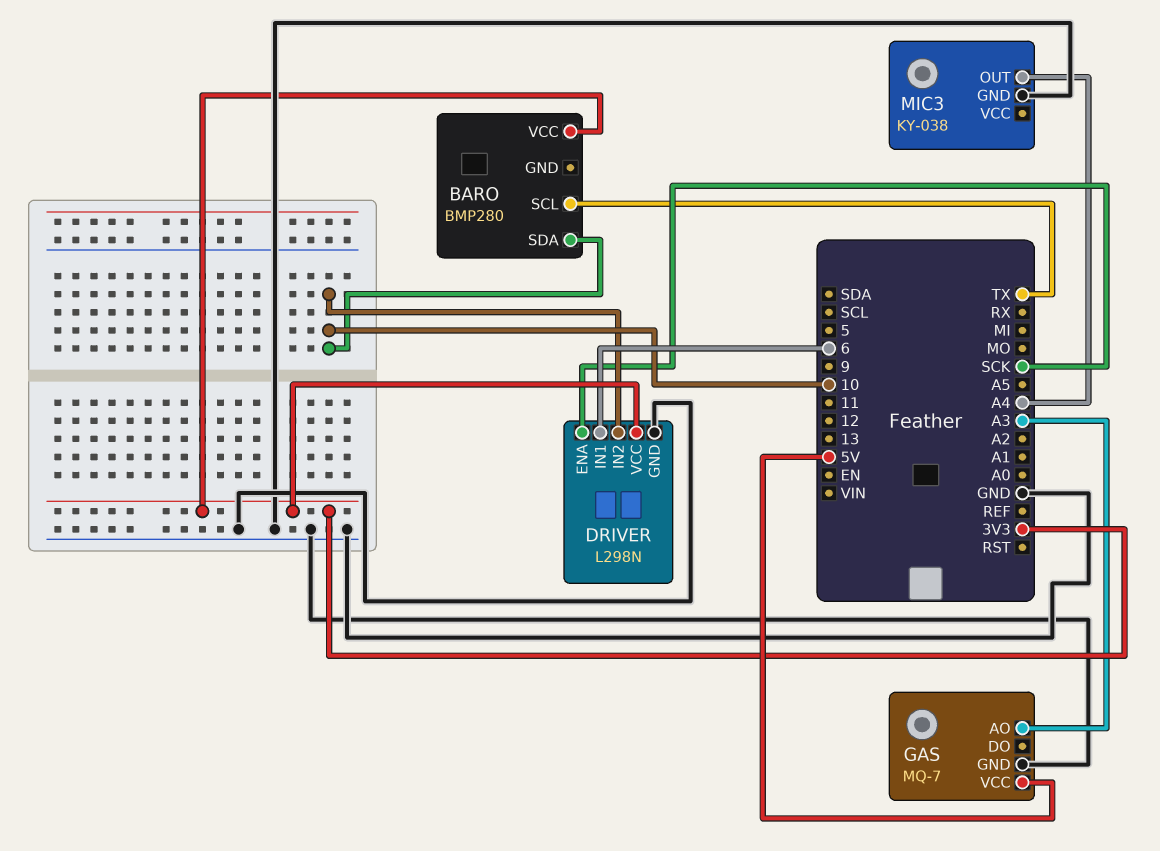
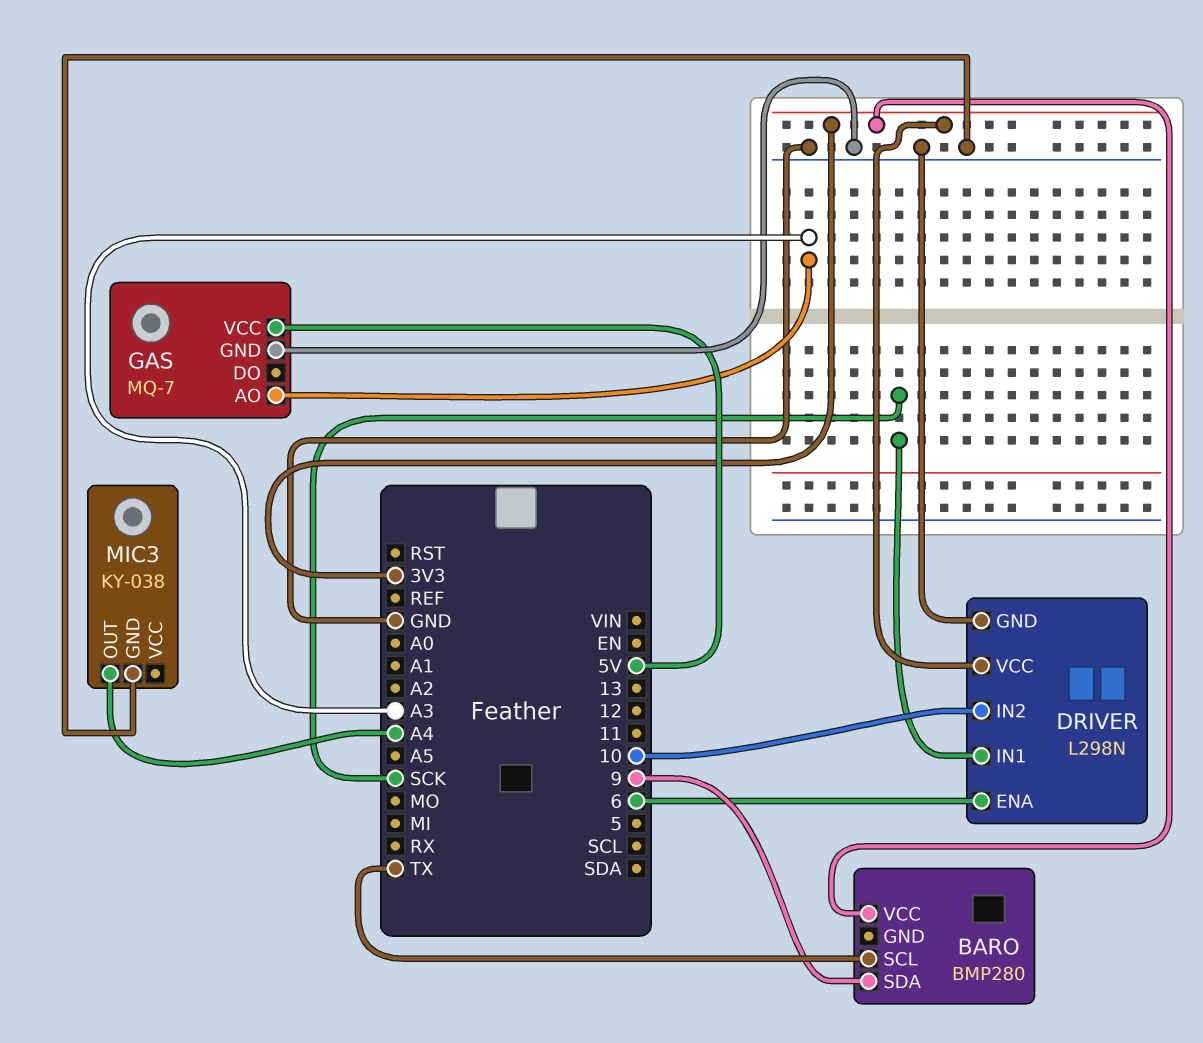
BARO pin SDA: 10 -> 9
DRIVER pin ENA: SCK -> 6
DRIVER pin IN1: 6 -> SCK

